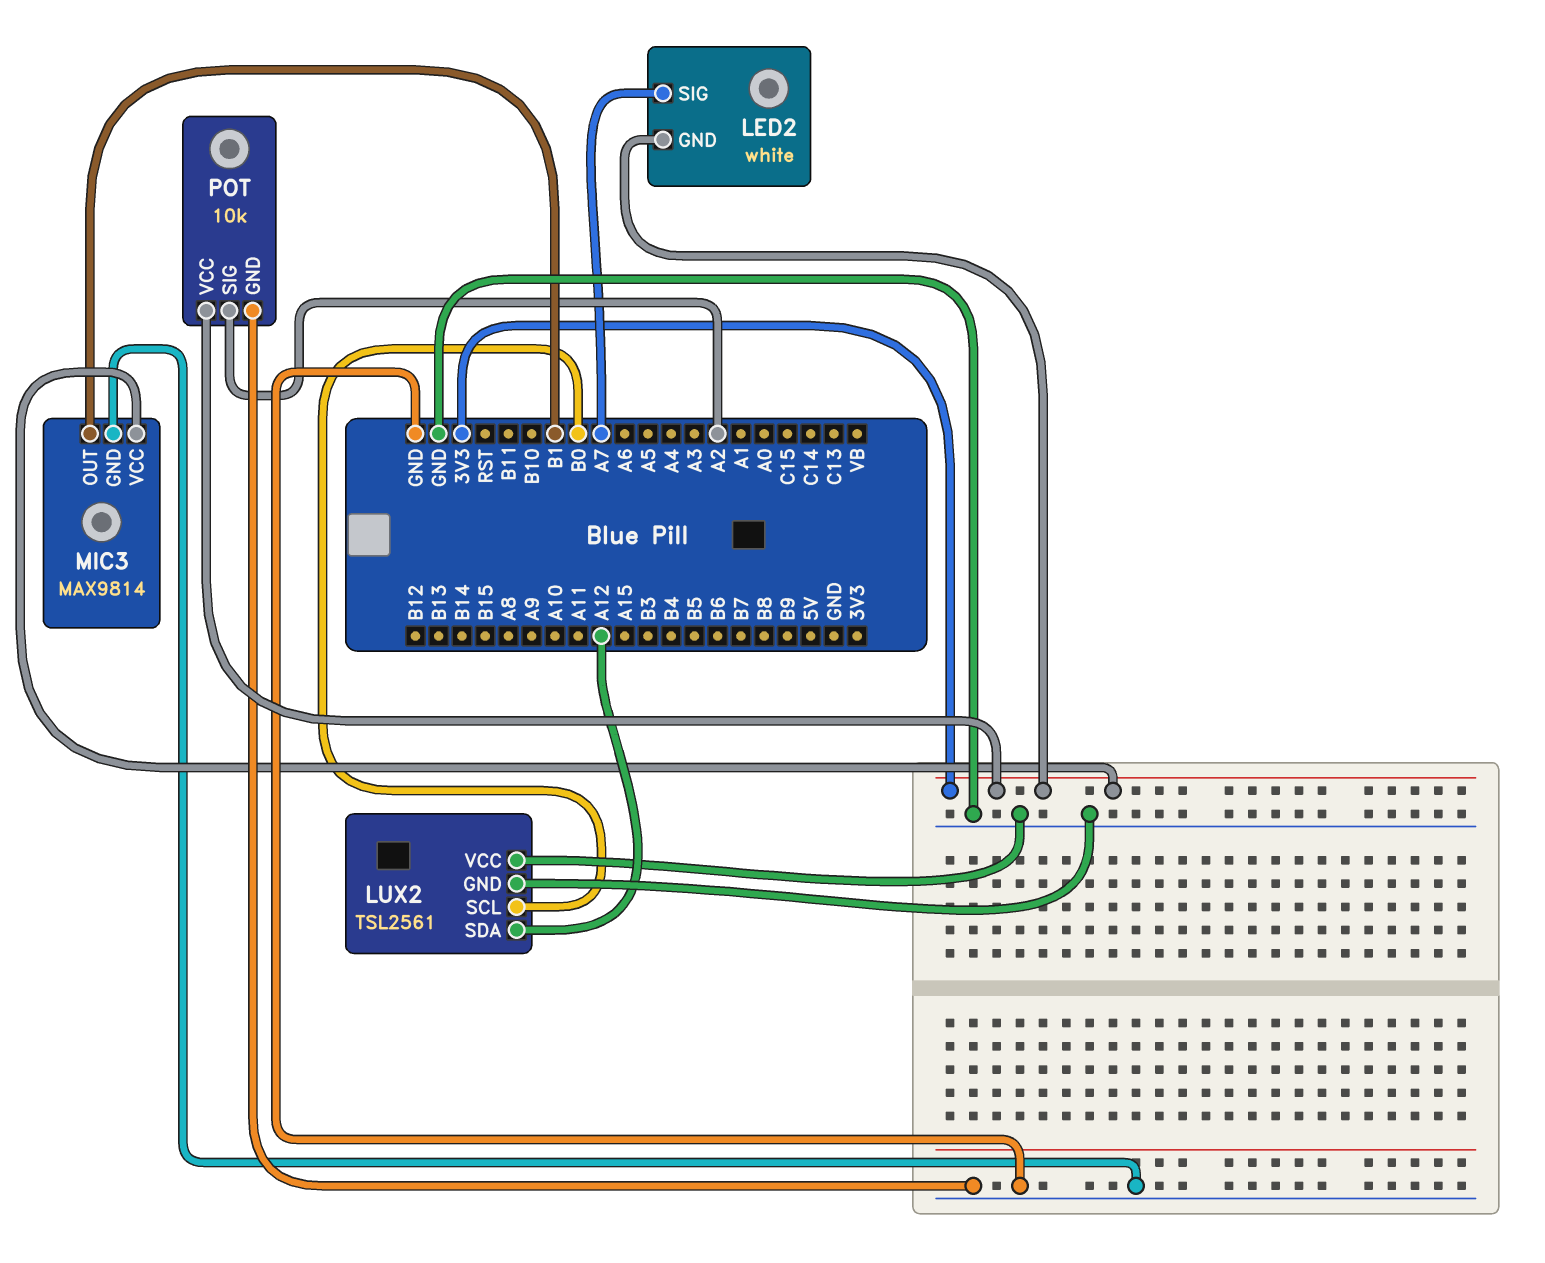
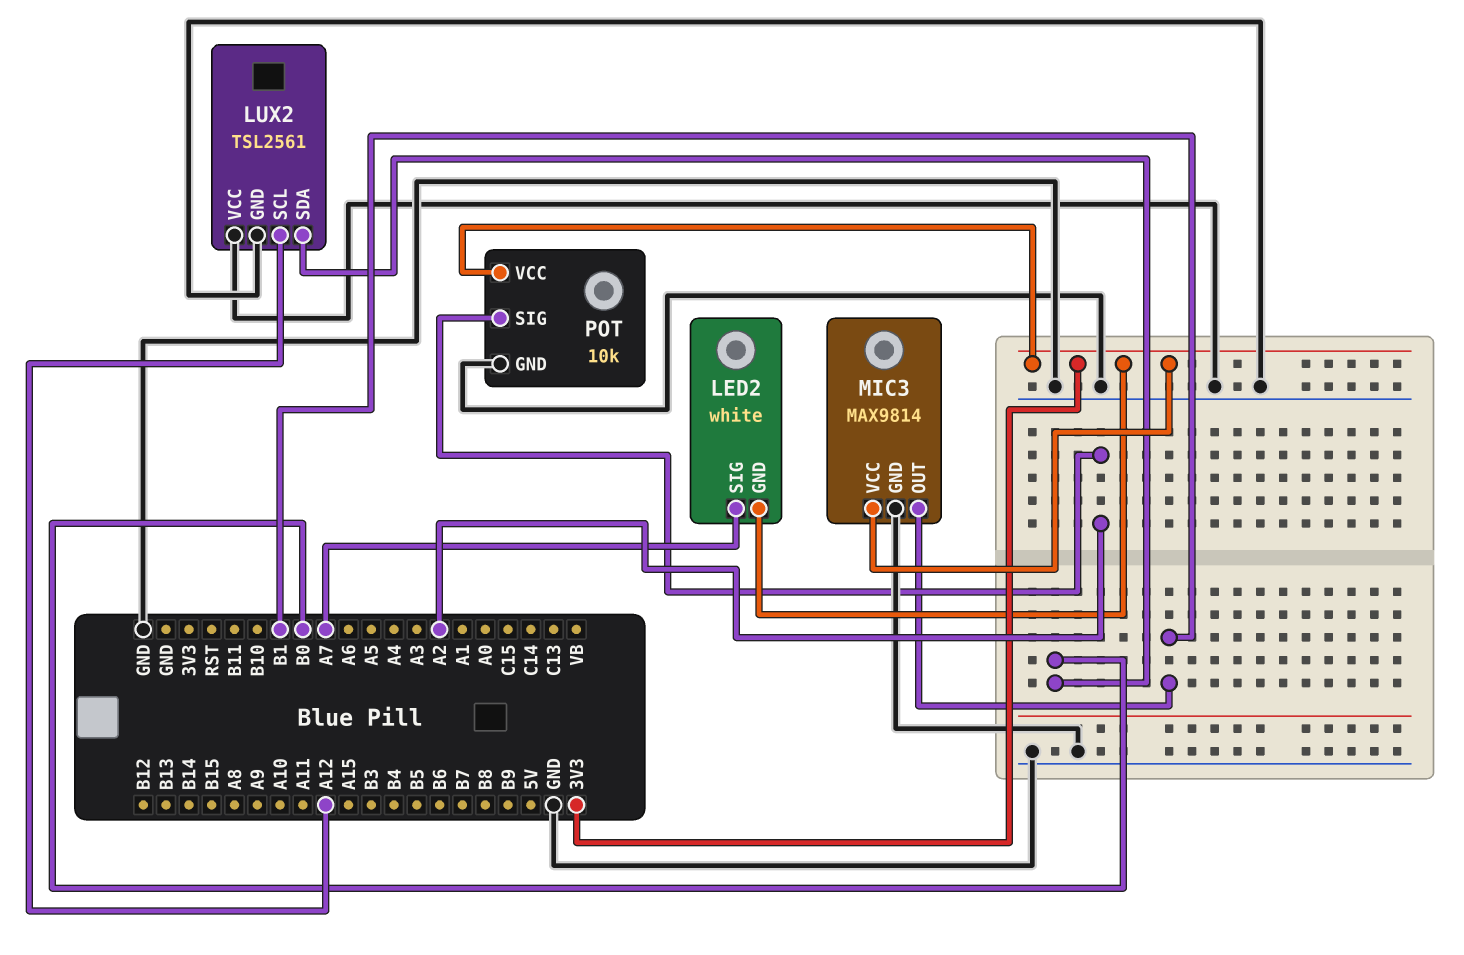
LUX2 pin SCL: B0 -> A12
LUX2 pin SDA: A12 -> B0

